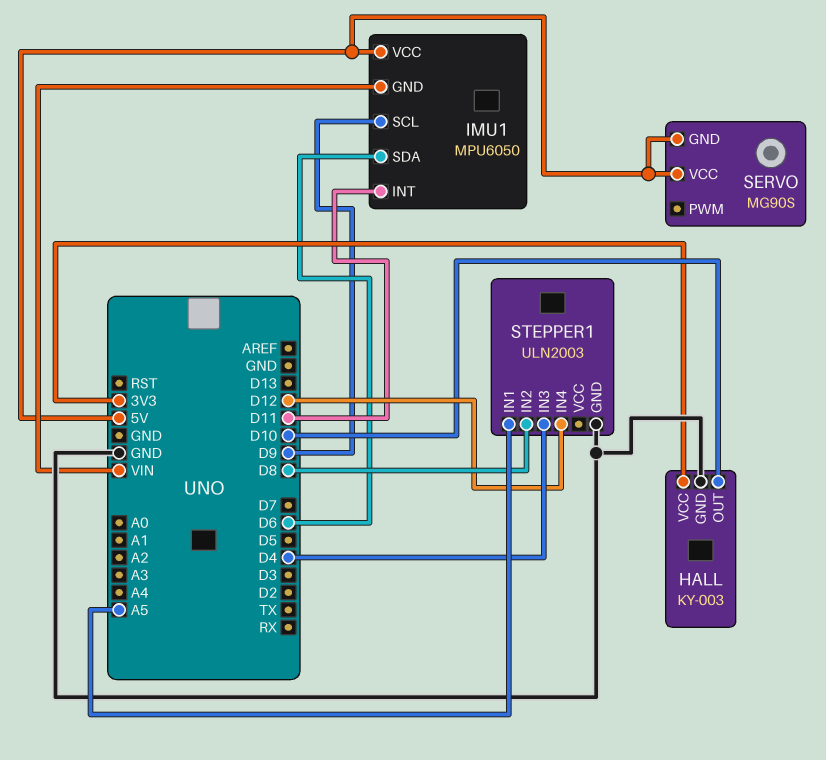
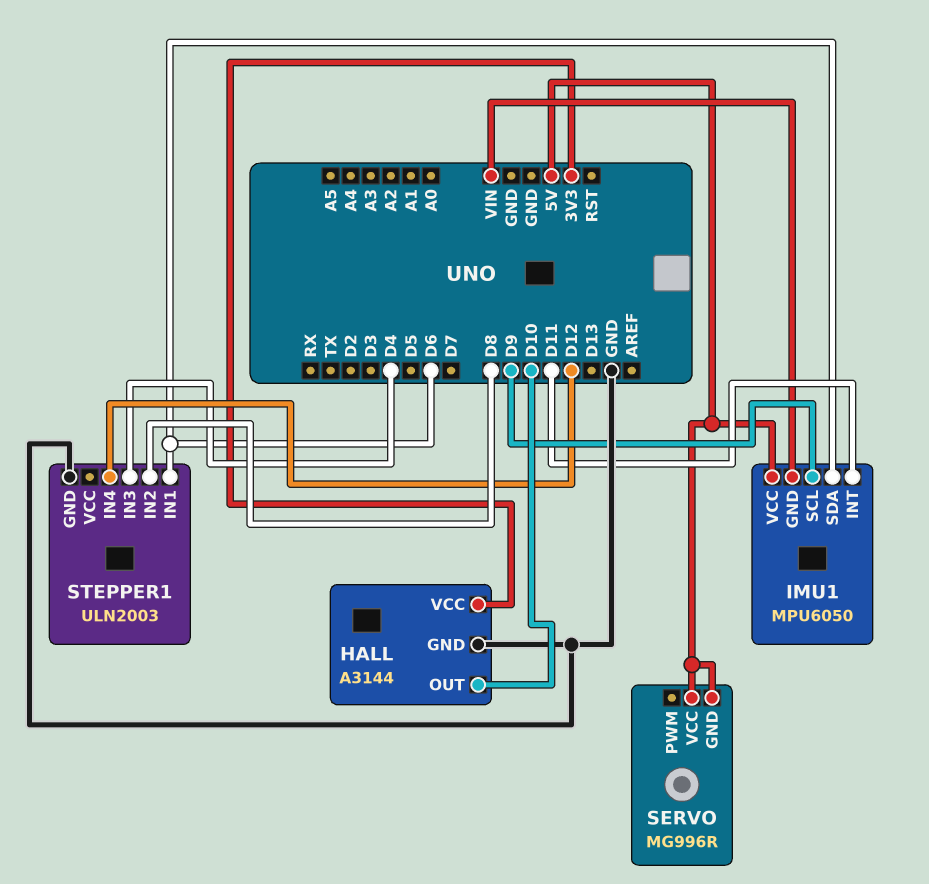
HALL: KY-003 -> A3144
SERVO: MG90S -> MG996R
STEPPER1 pin IN1: A5 -> D6

